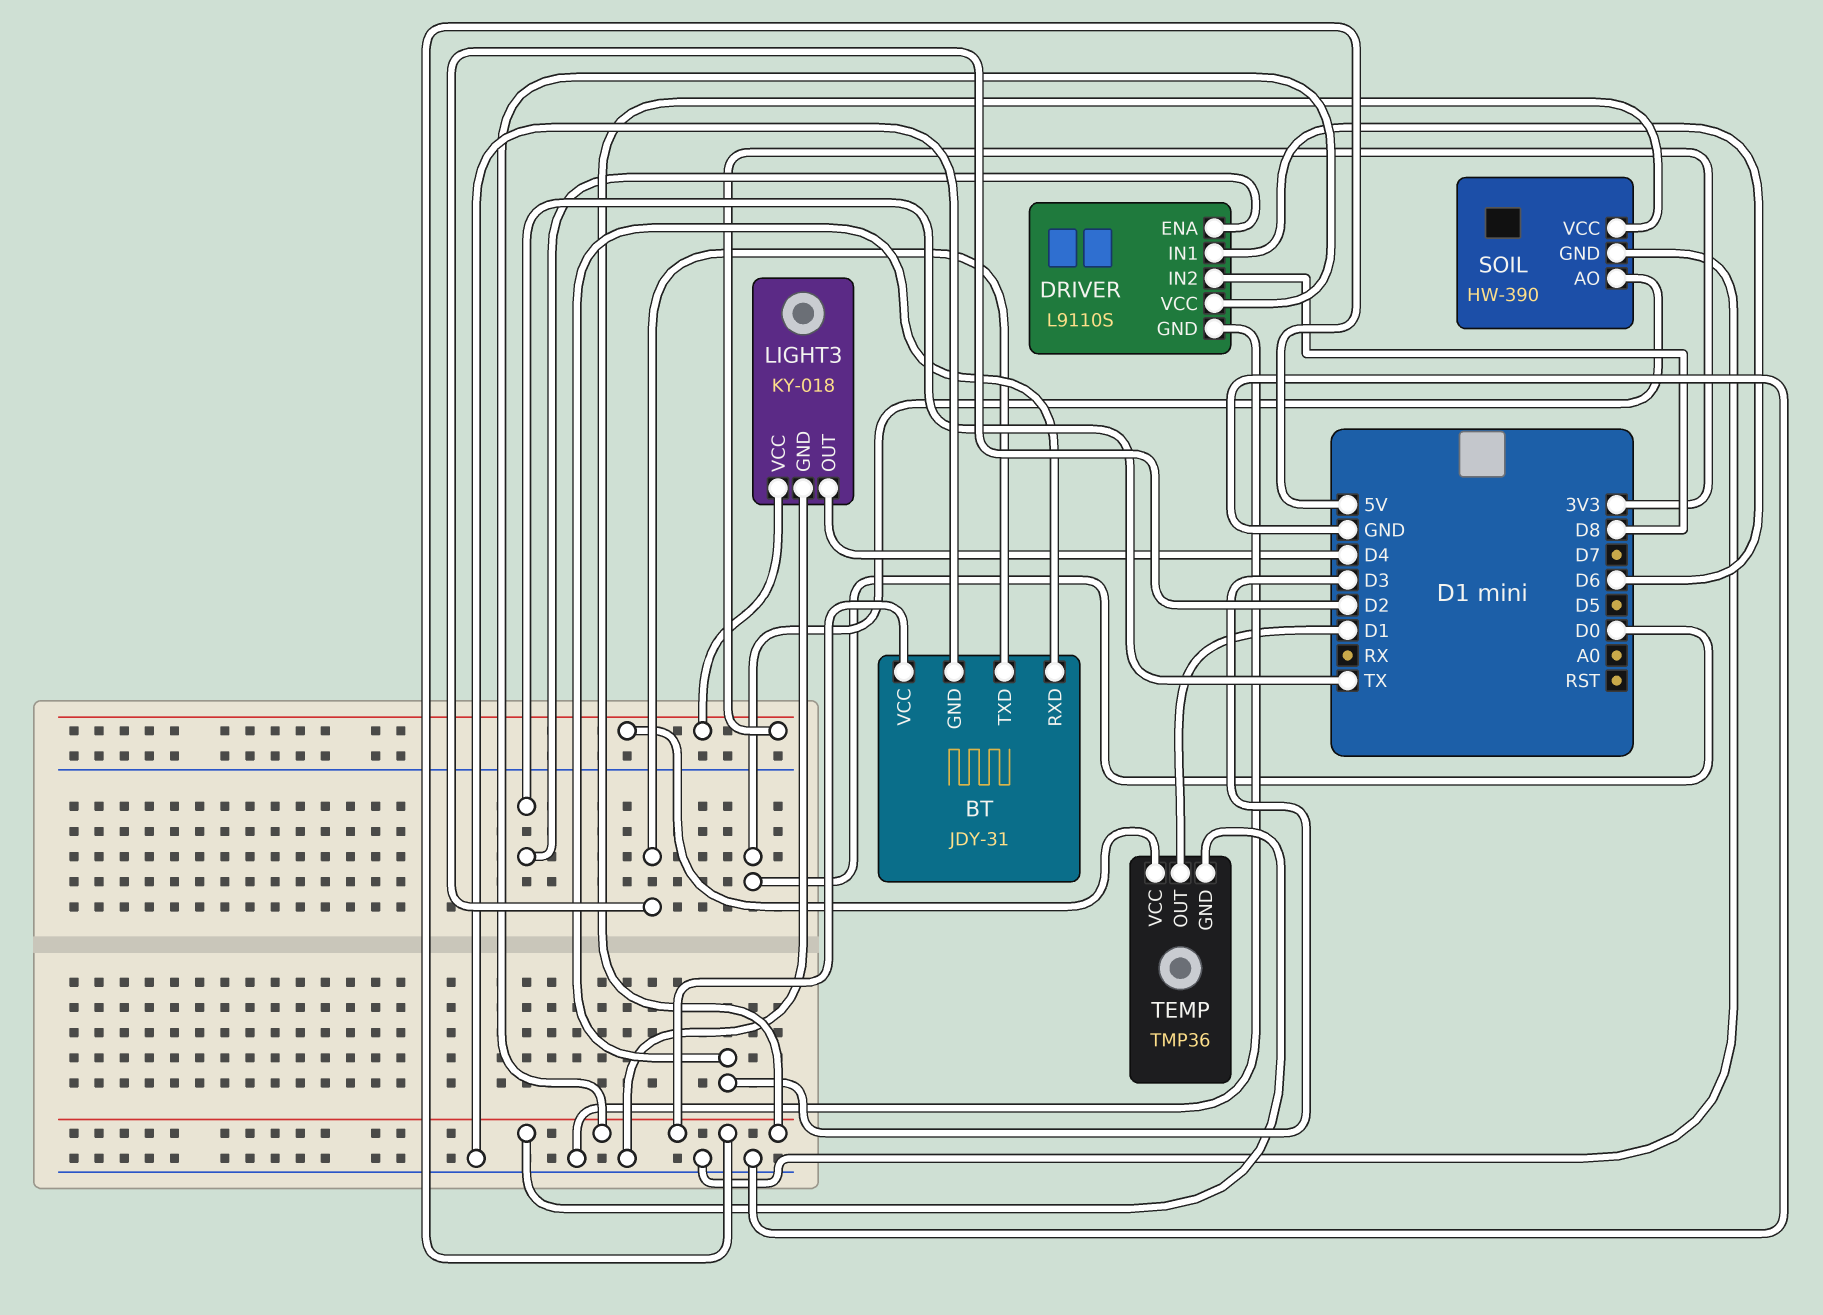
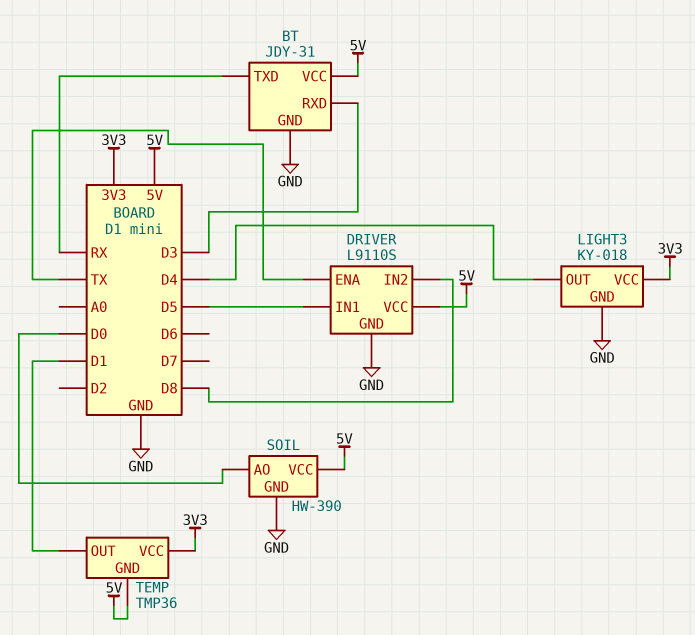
BT pin TXD: D2 -> RX
DRIVER pin IN1: D6 -> D5

